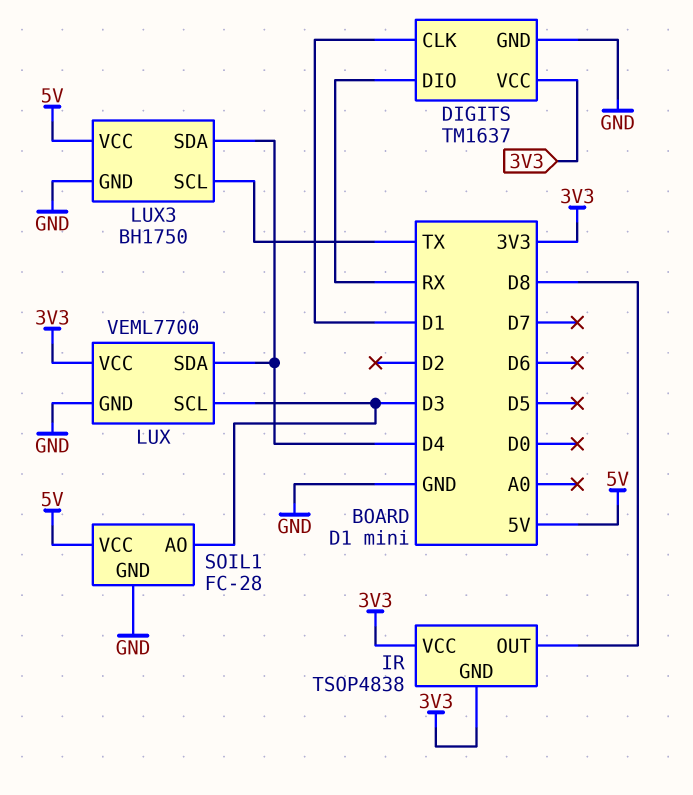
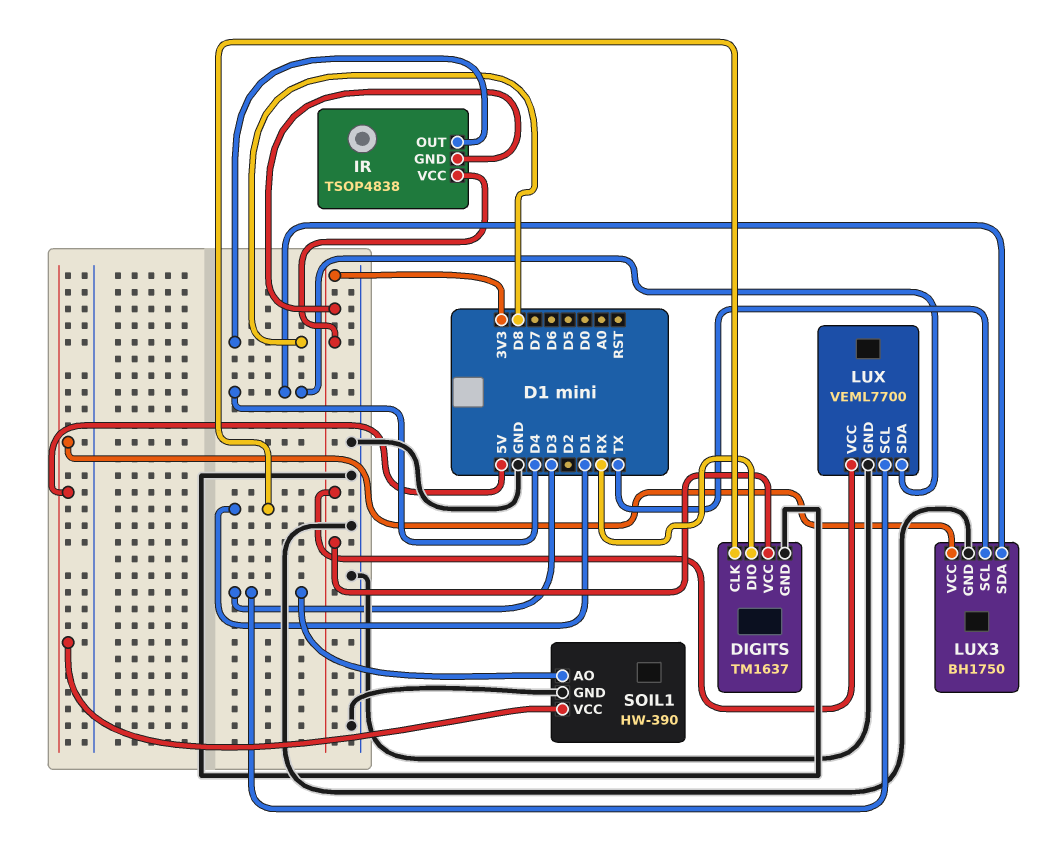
SOIL1: FC-28 -> HW-390

